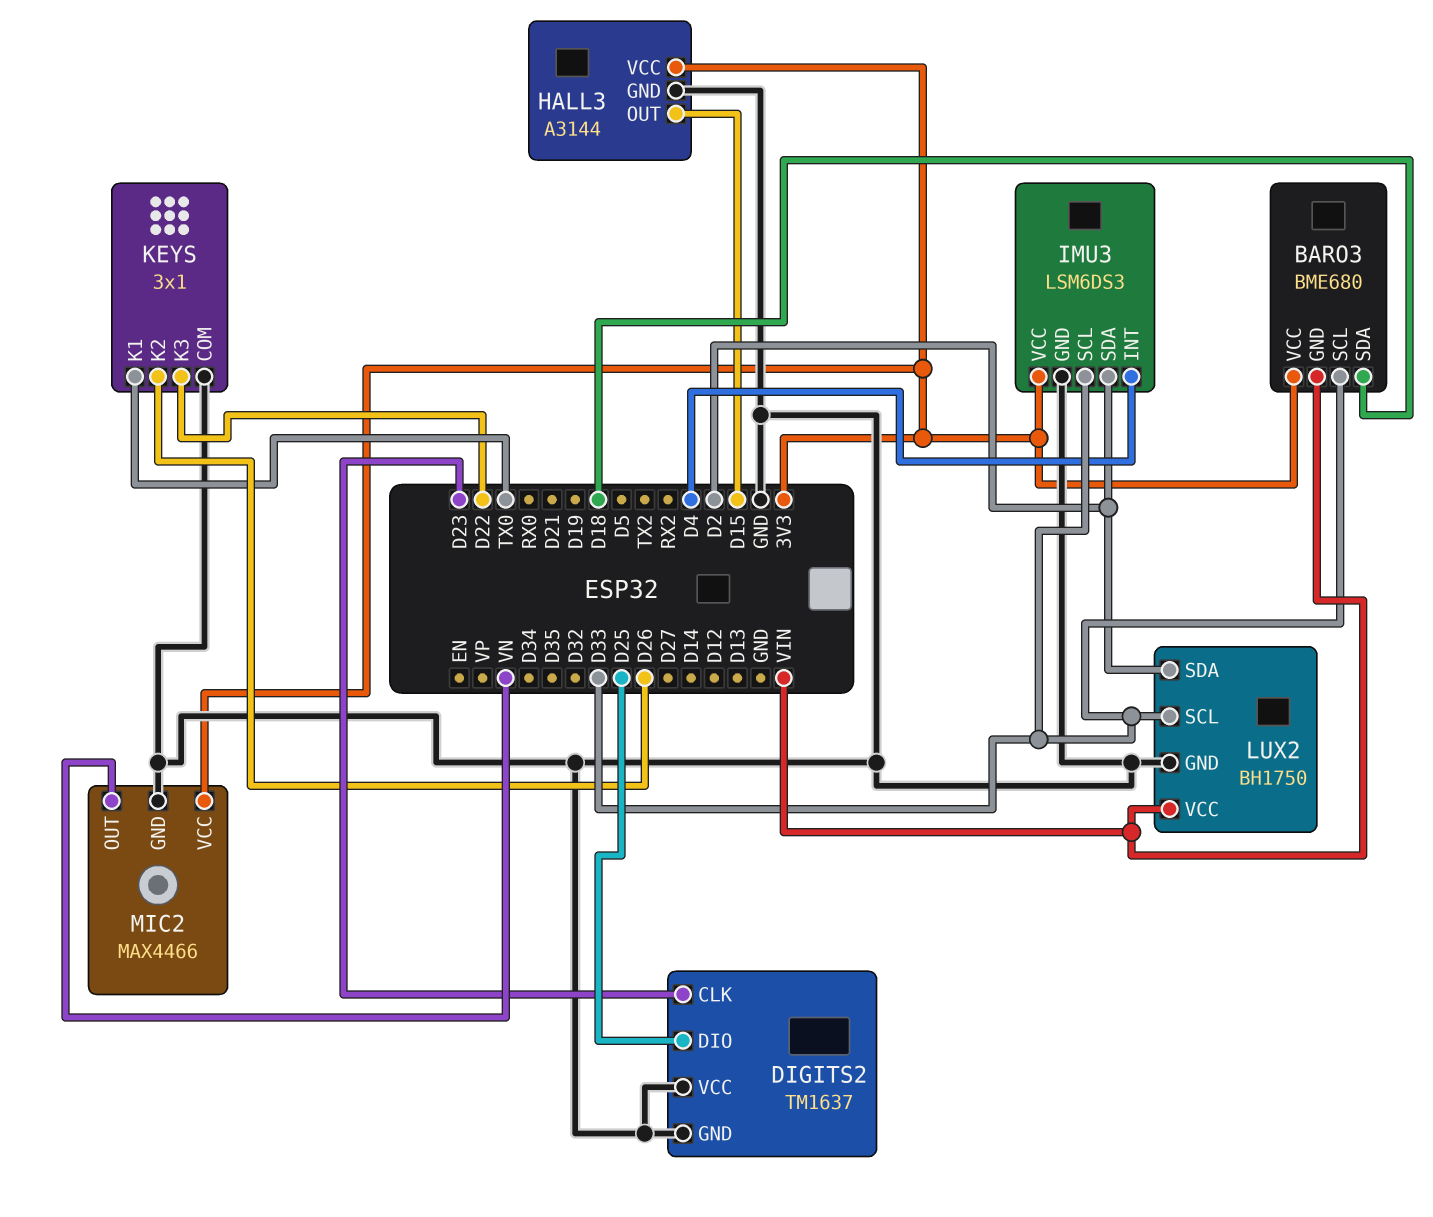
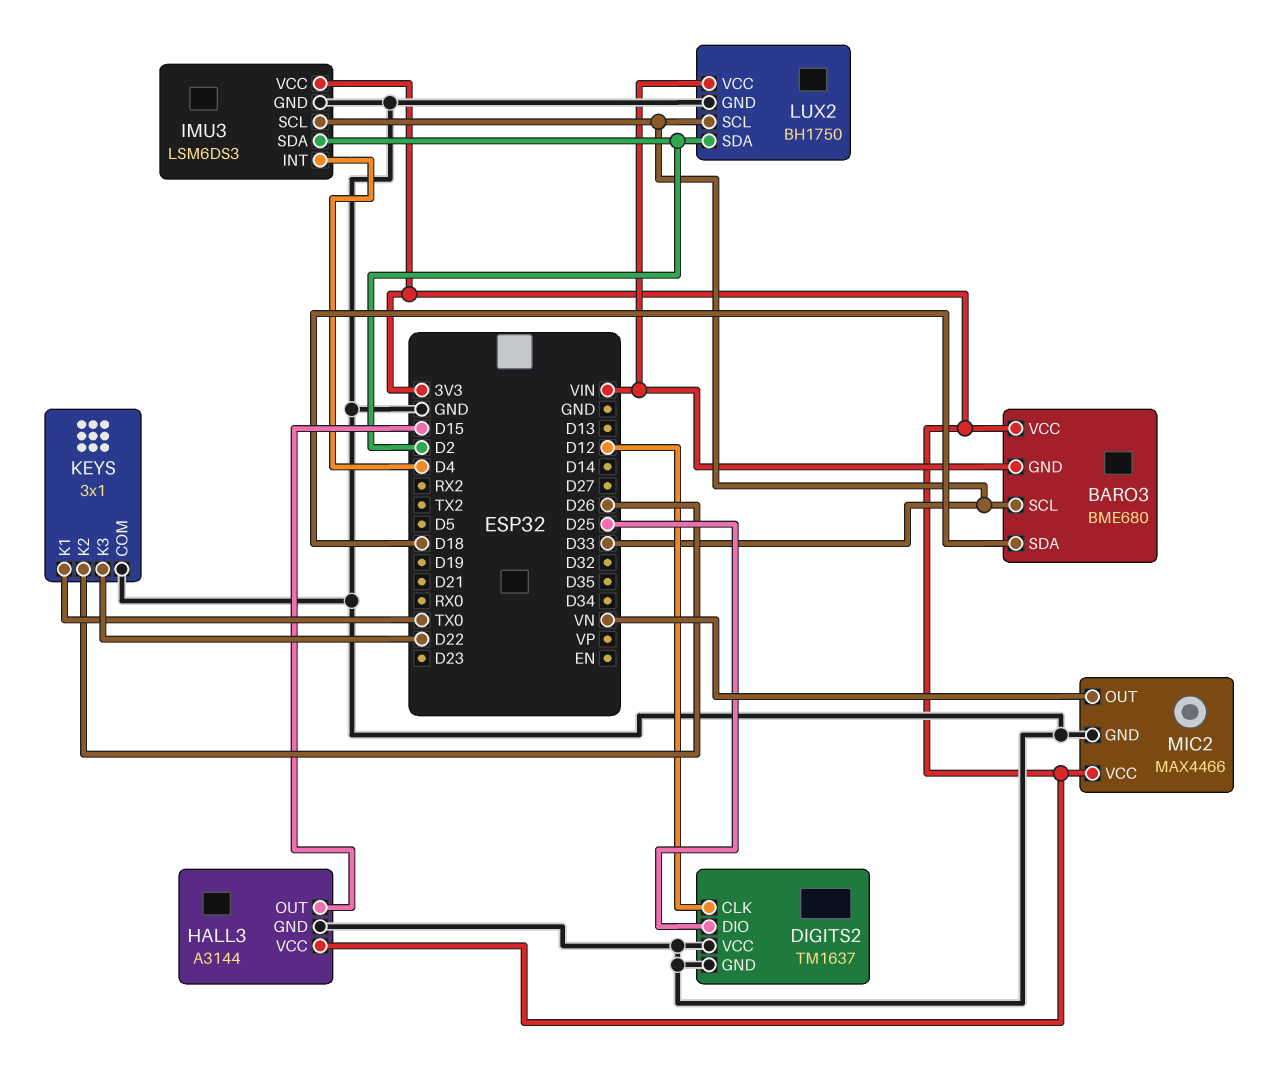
DIGITS2 pin CLK: D23 -> D12

